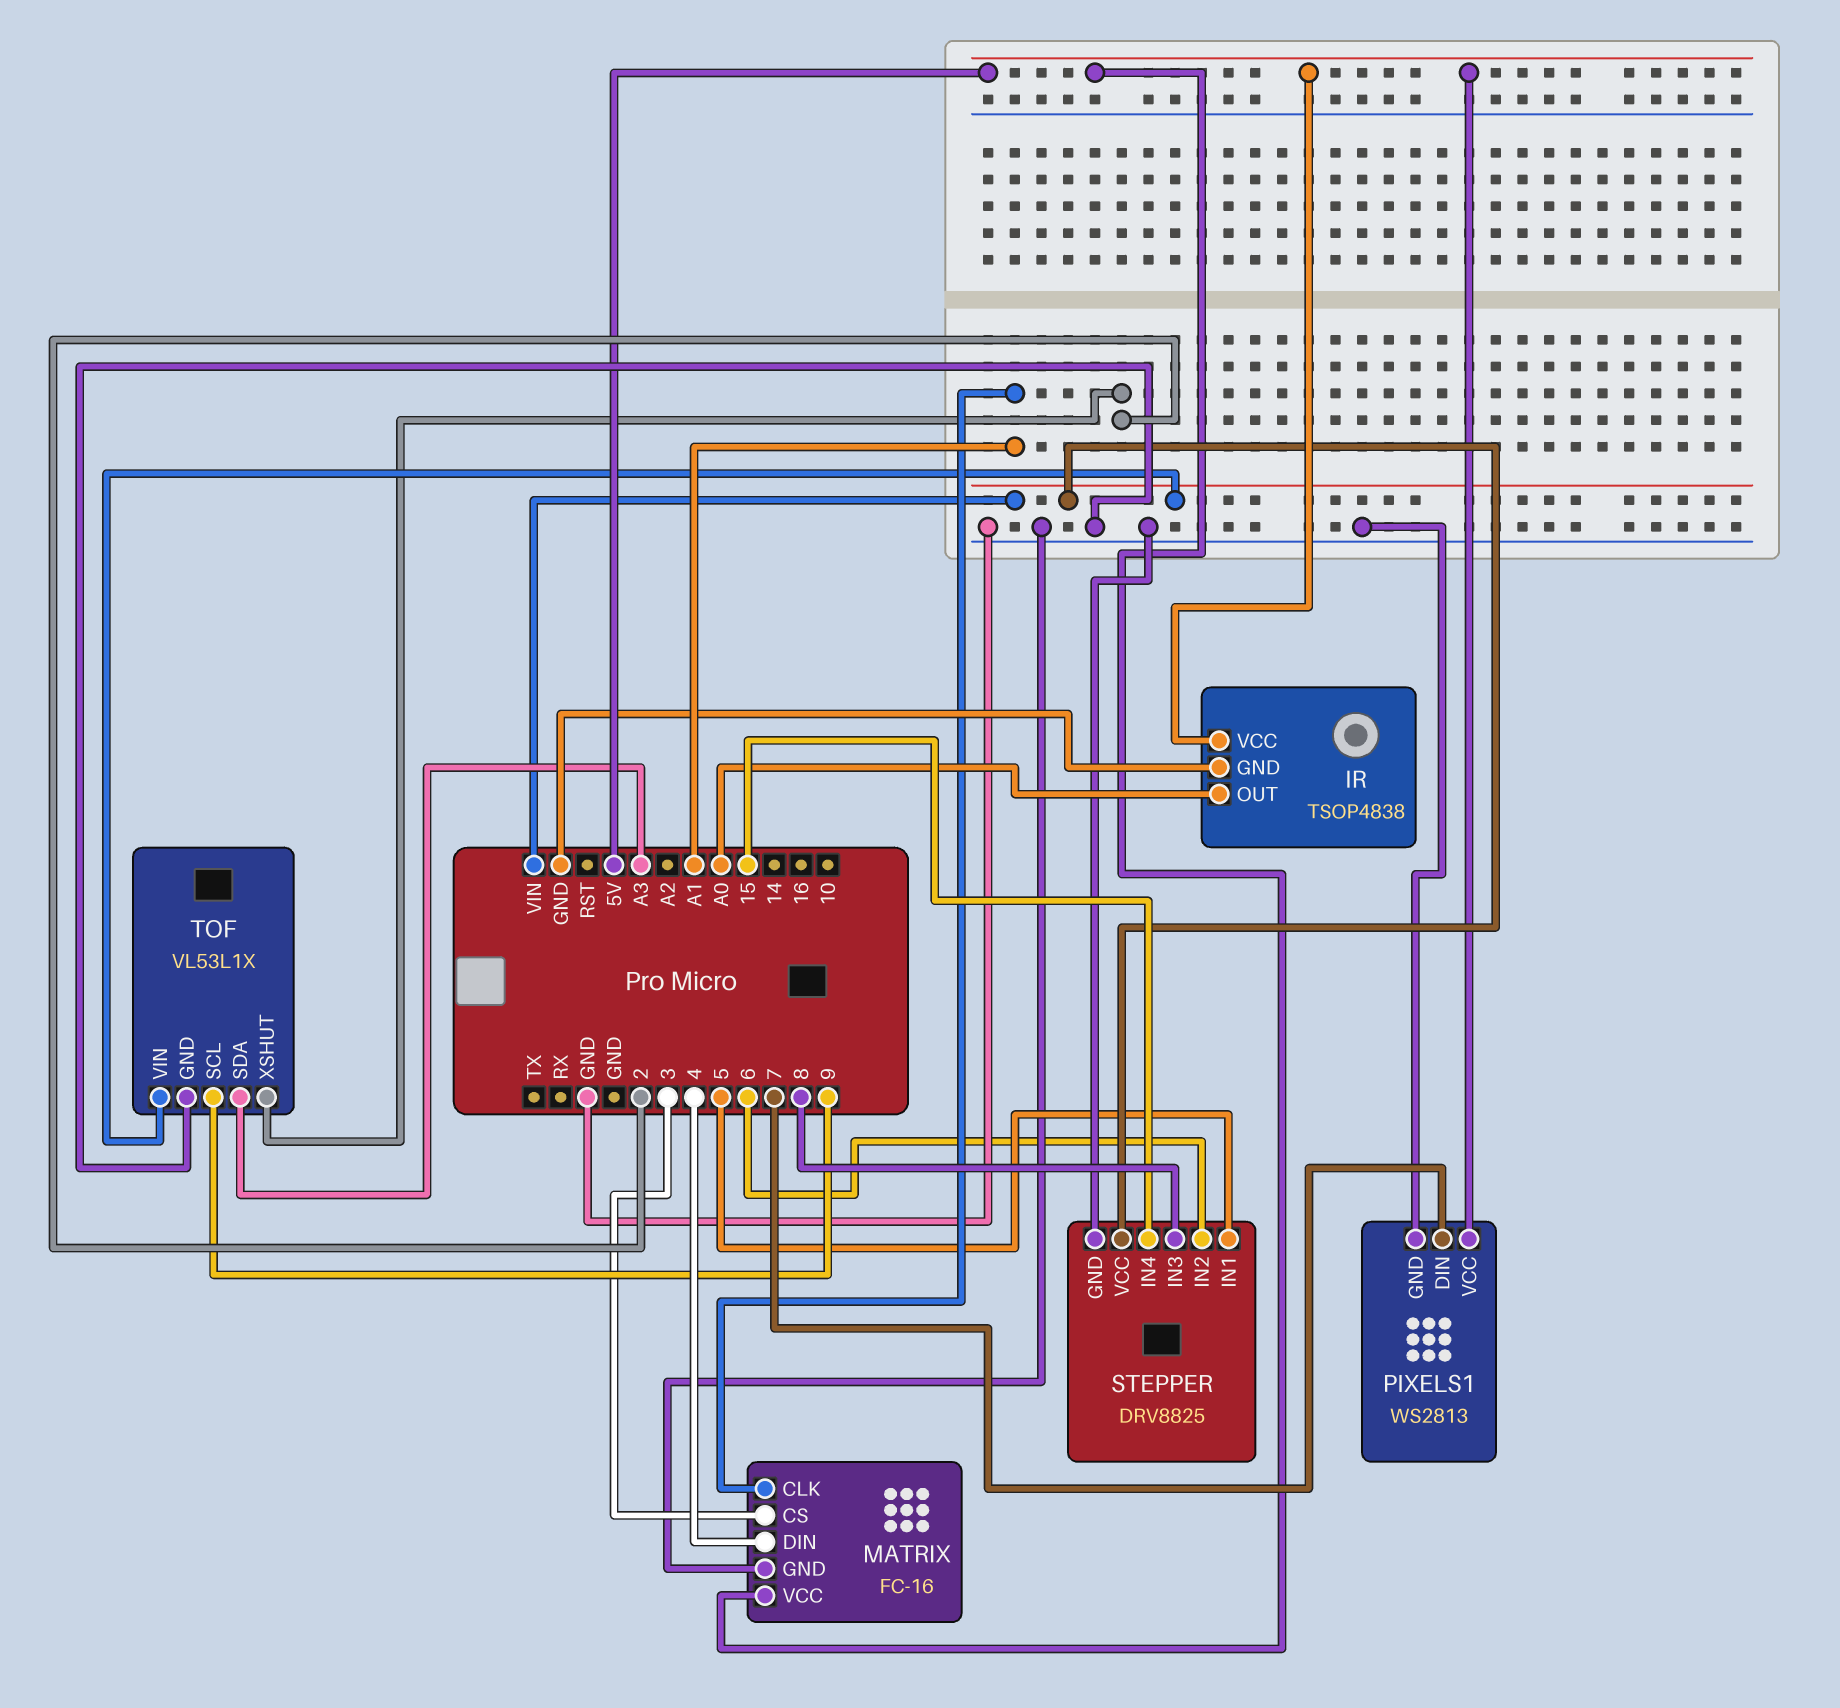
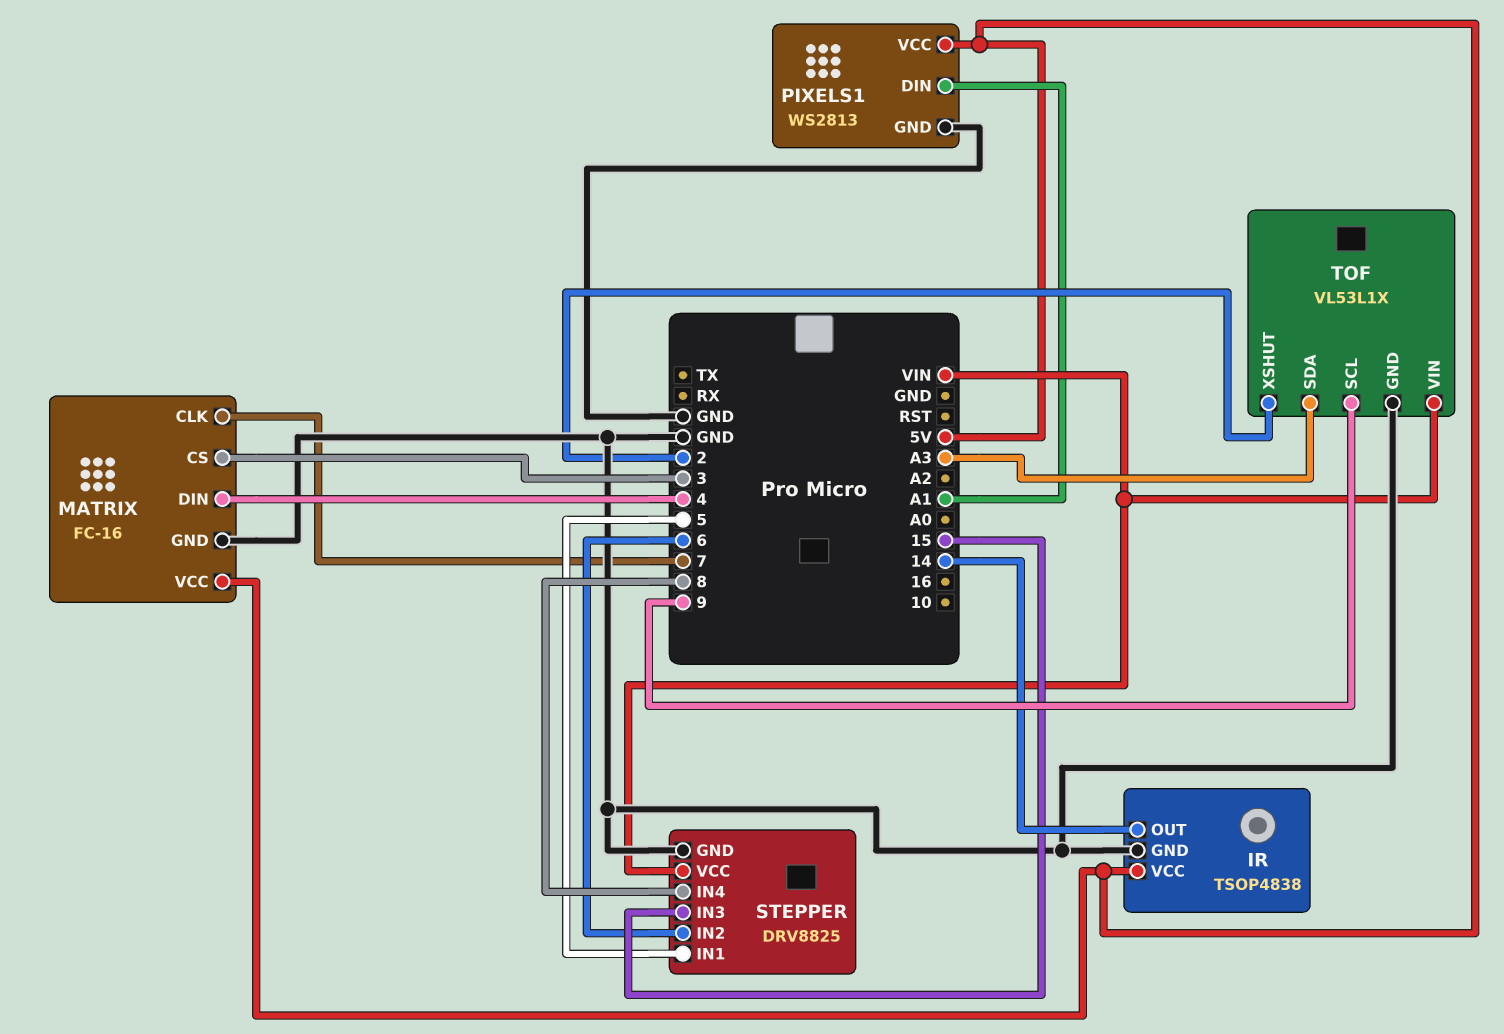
IR pin OUT: A0 -> 14
MATRIX pin CLK: A1 -> 7
PIXELS1 pin DIN: 7 -> A1
STEPPER pin IN3: 8 -> 15
STEPPER pin IN4: 15 -> 8

